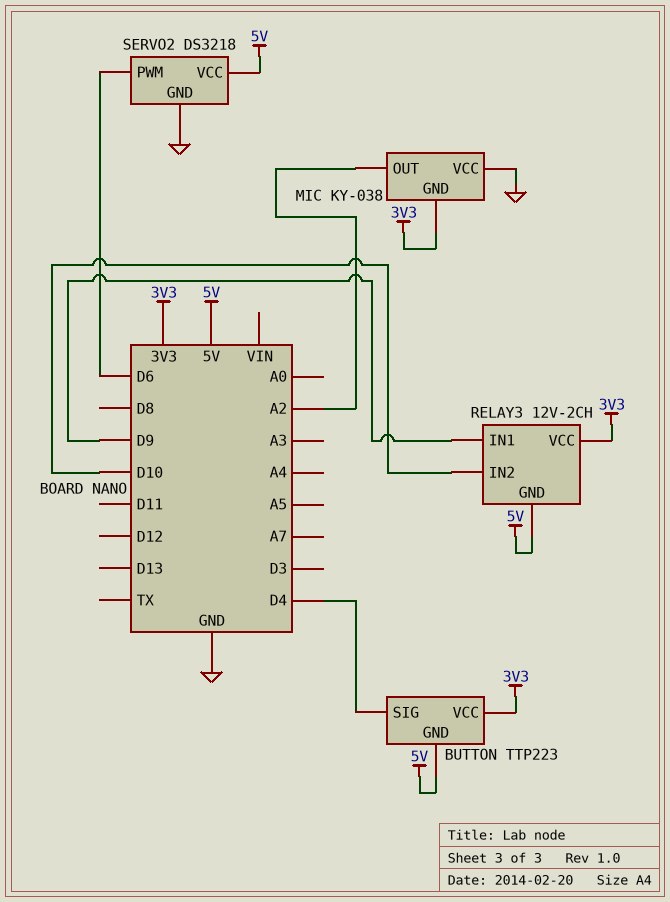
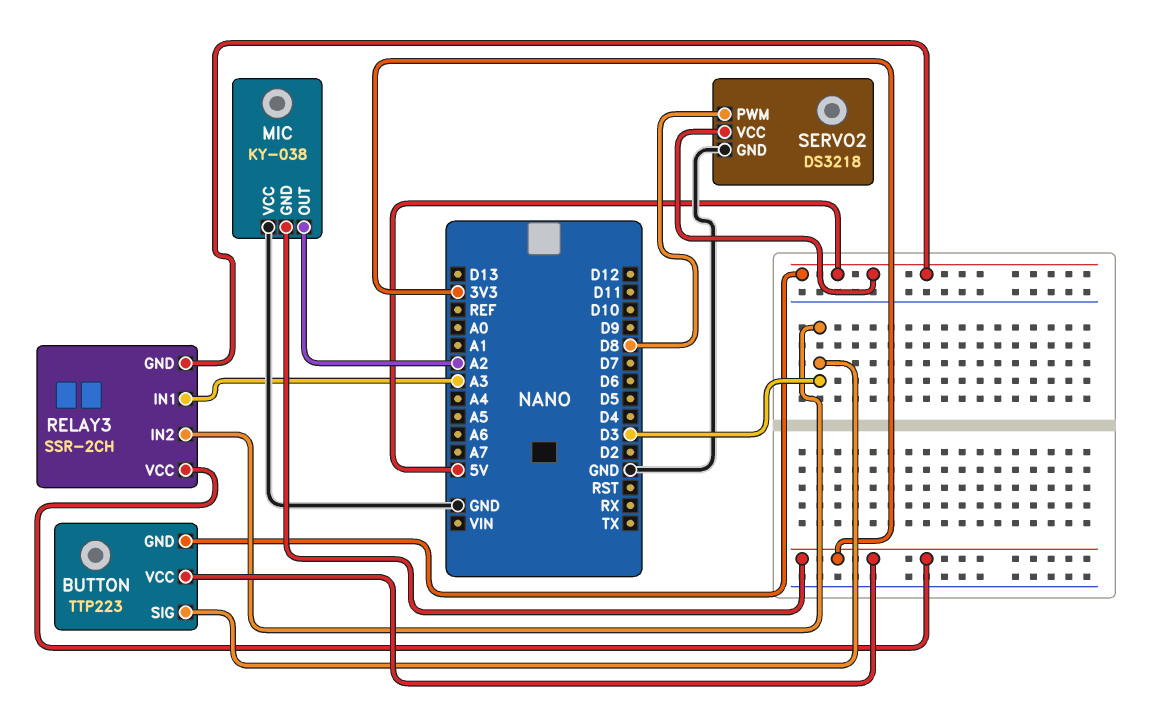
BUTTON pin SIG: D4 -> D3
RELAY3: 12V-2CH -> SSR-2CH
RELAY3 pin IN1: D9 -> A3
RELAY3 pin IN2: D10 -> D3
SERVO2 pin PWM: D6 -> D8

